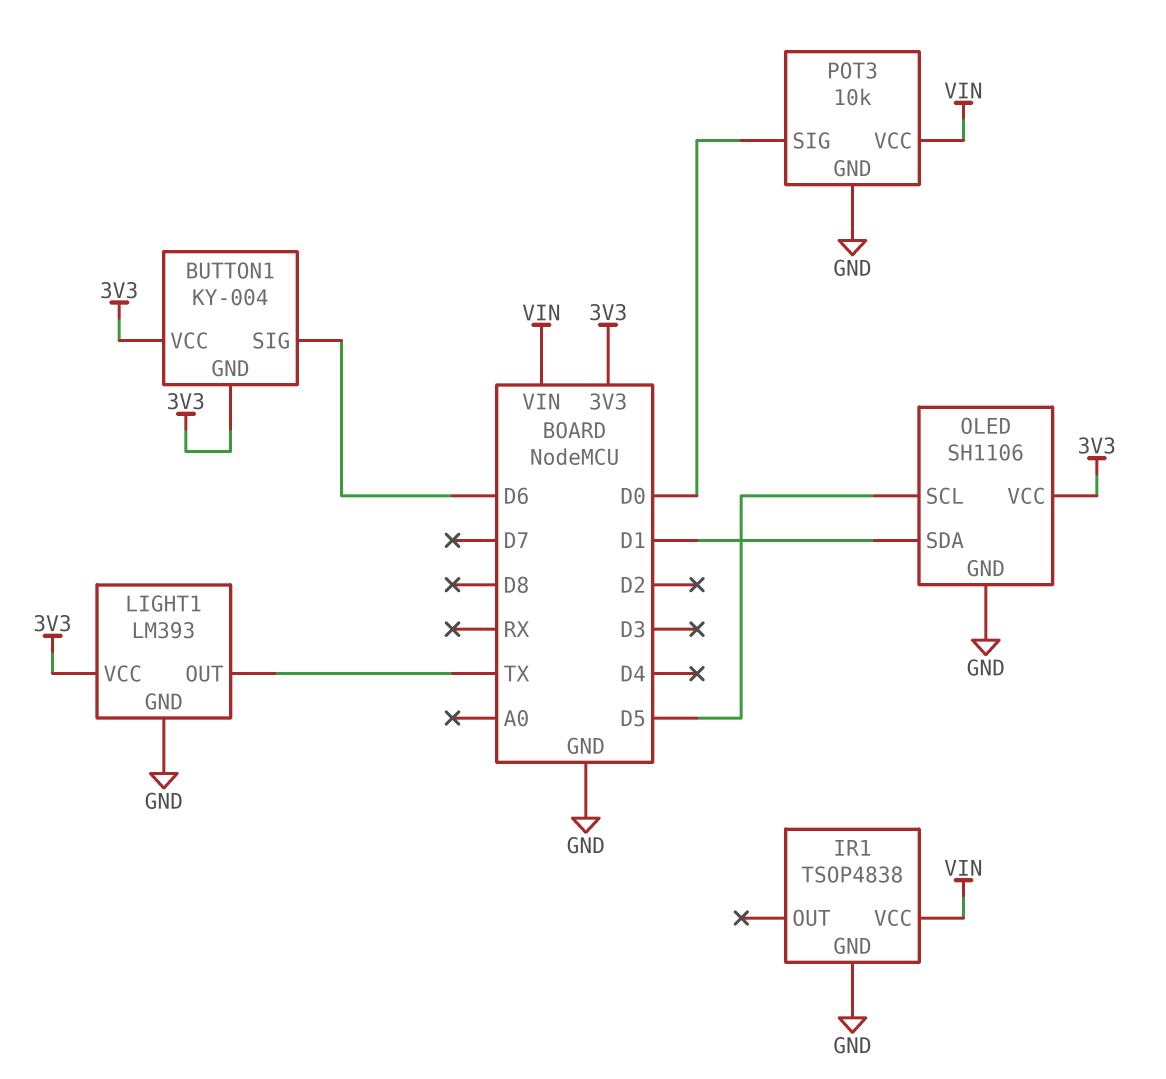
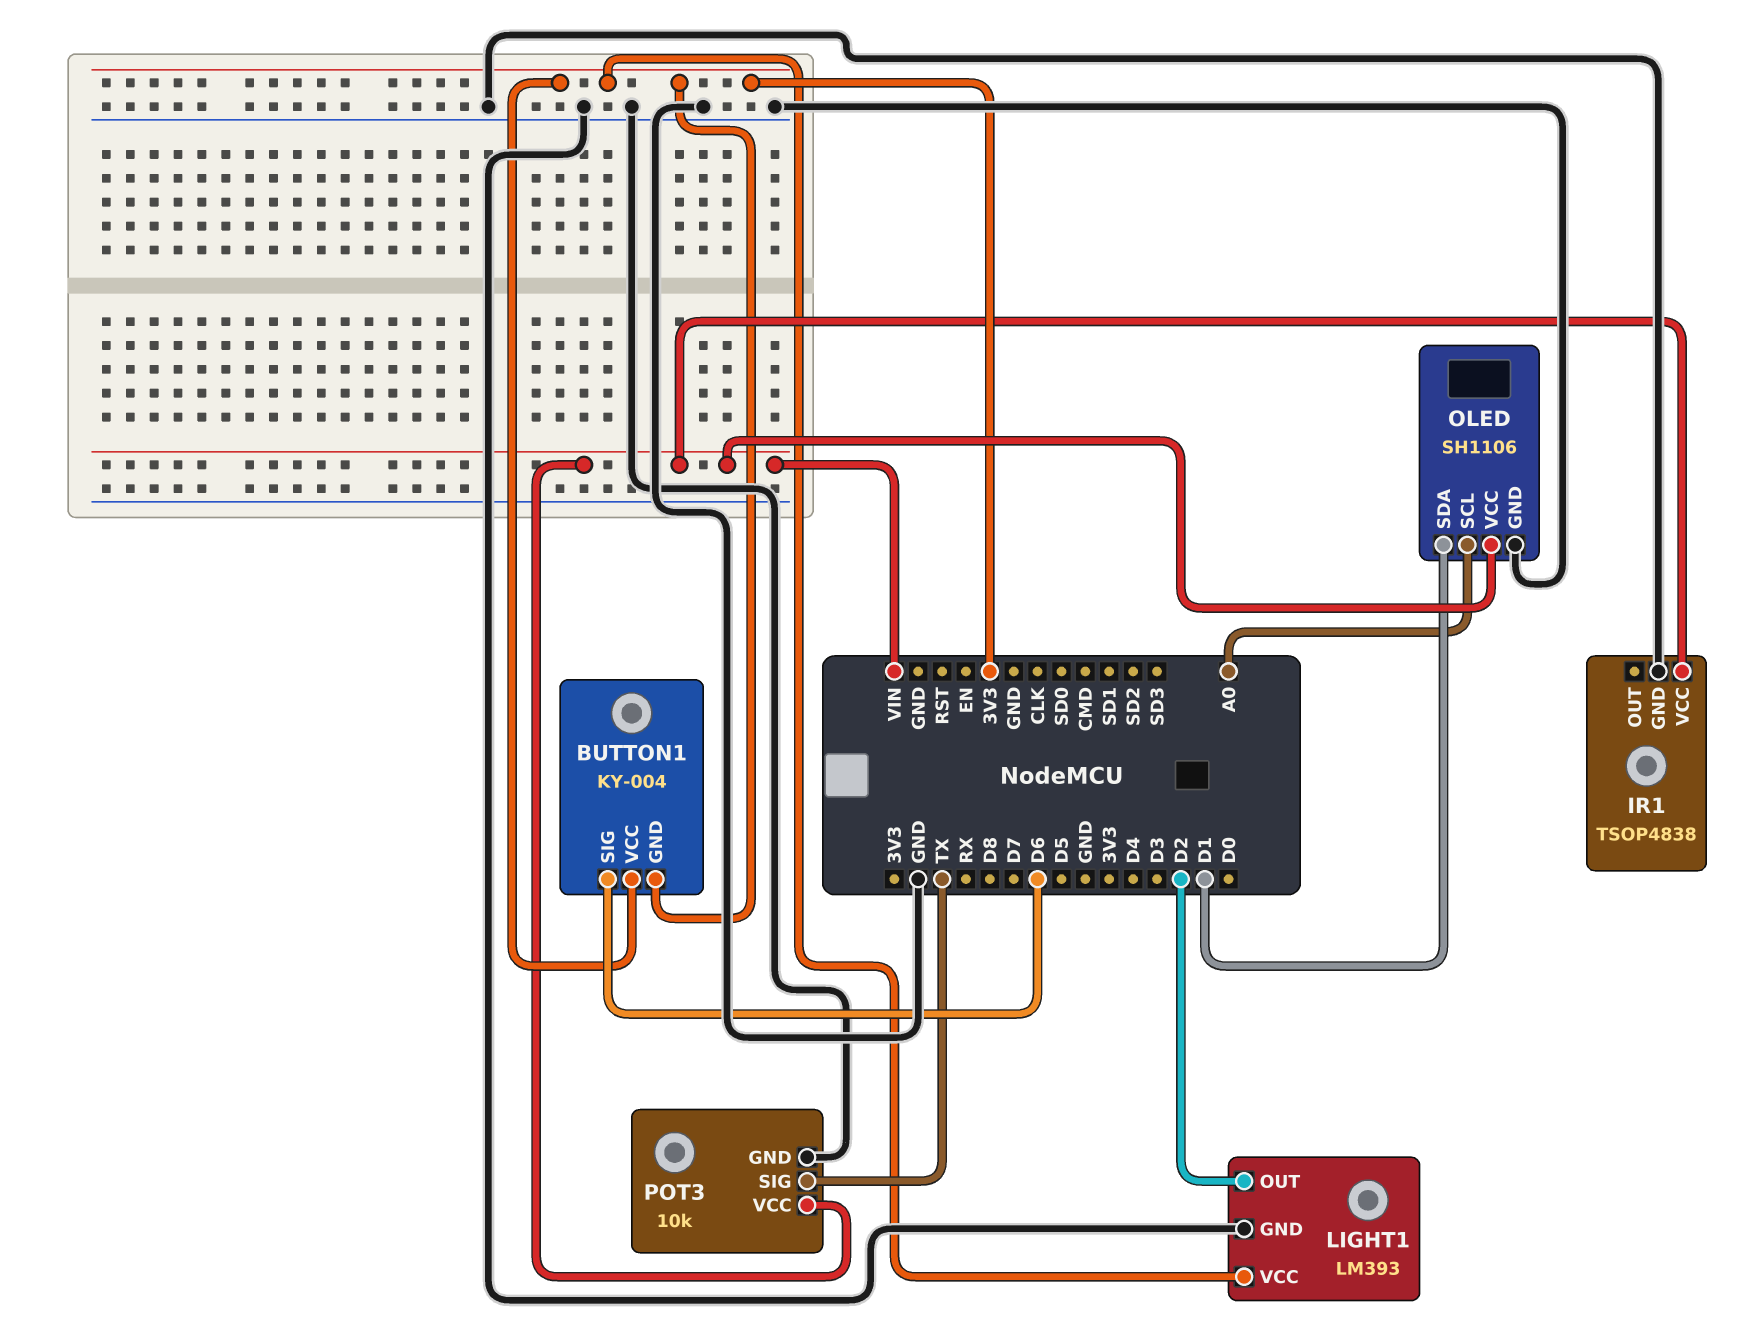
LIGHT1 pin OUT: TX -> D2
OLED pin SCL: D5 -> A0
OLED pin VCC: 3V3 -> VIN
POT3 pin SIG: D0 -> TX

